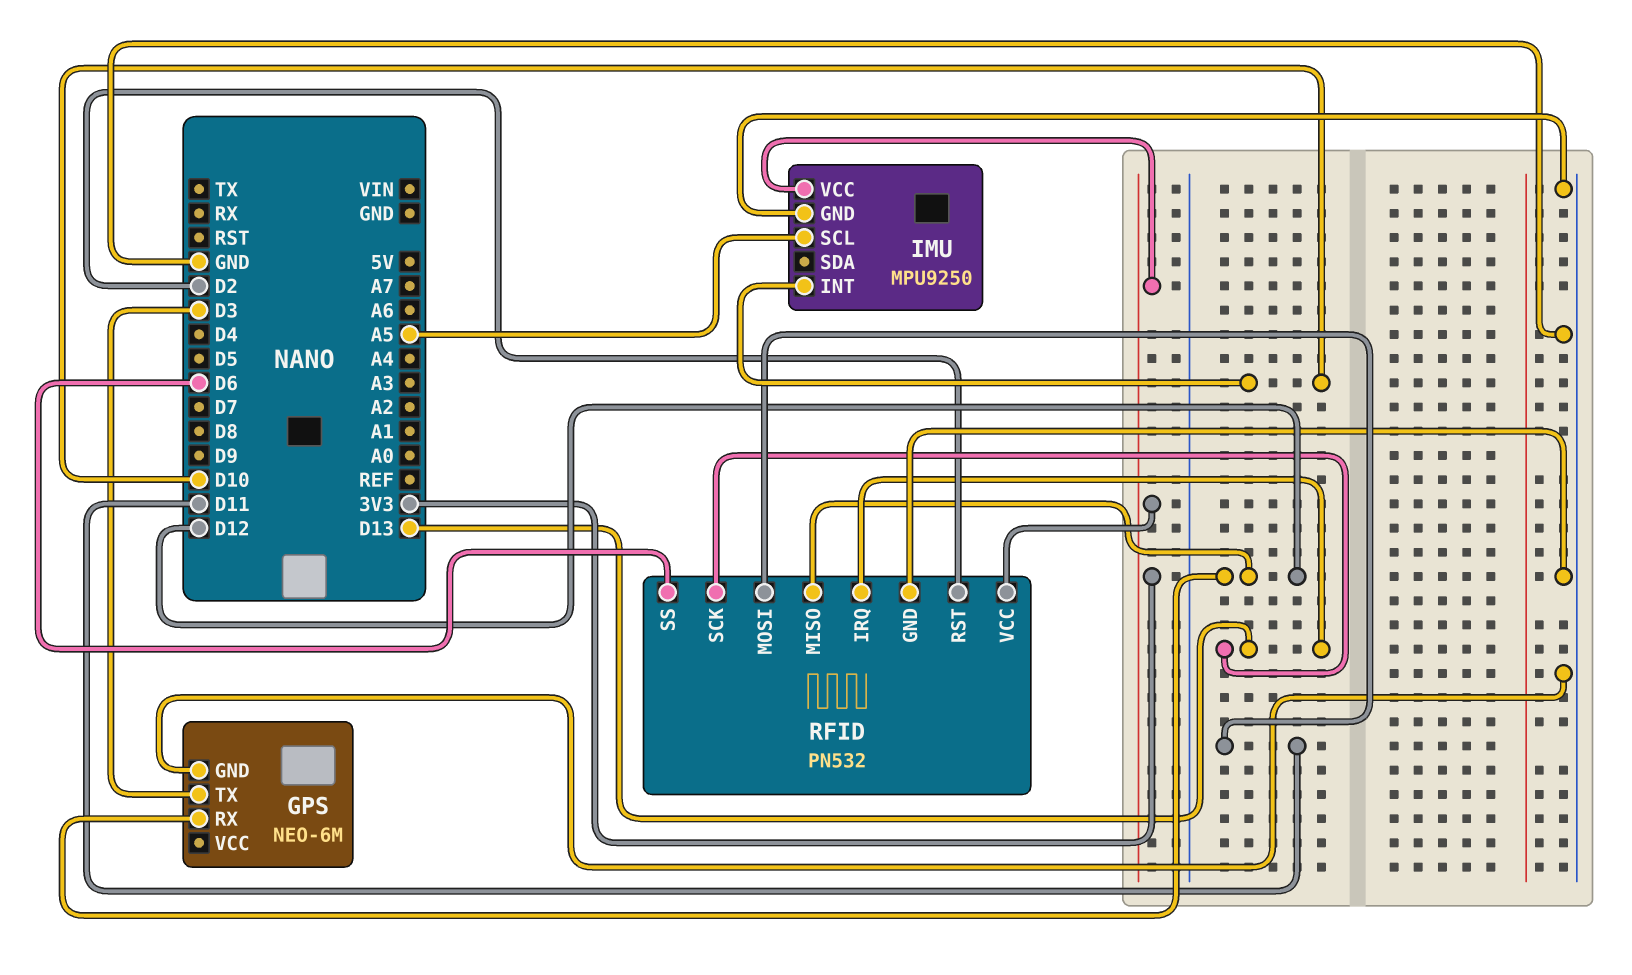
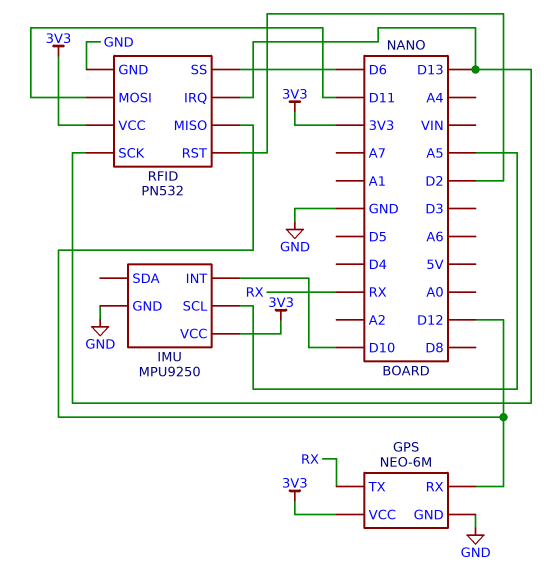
GPS pin TX: D3 -> RX
GPS pin VCC: none -> 3V3

